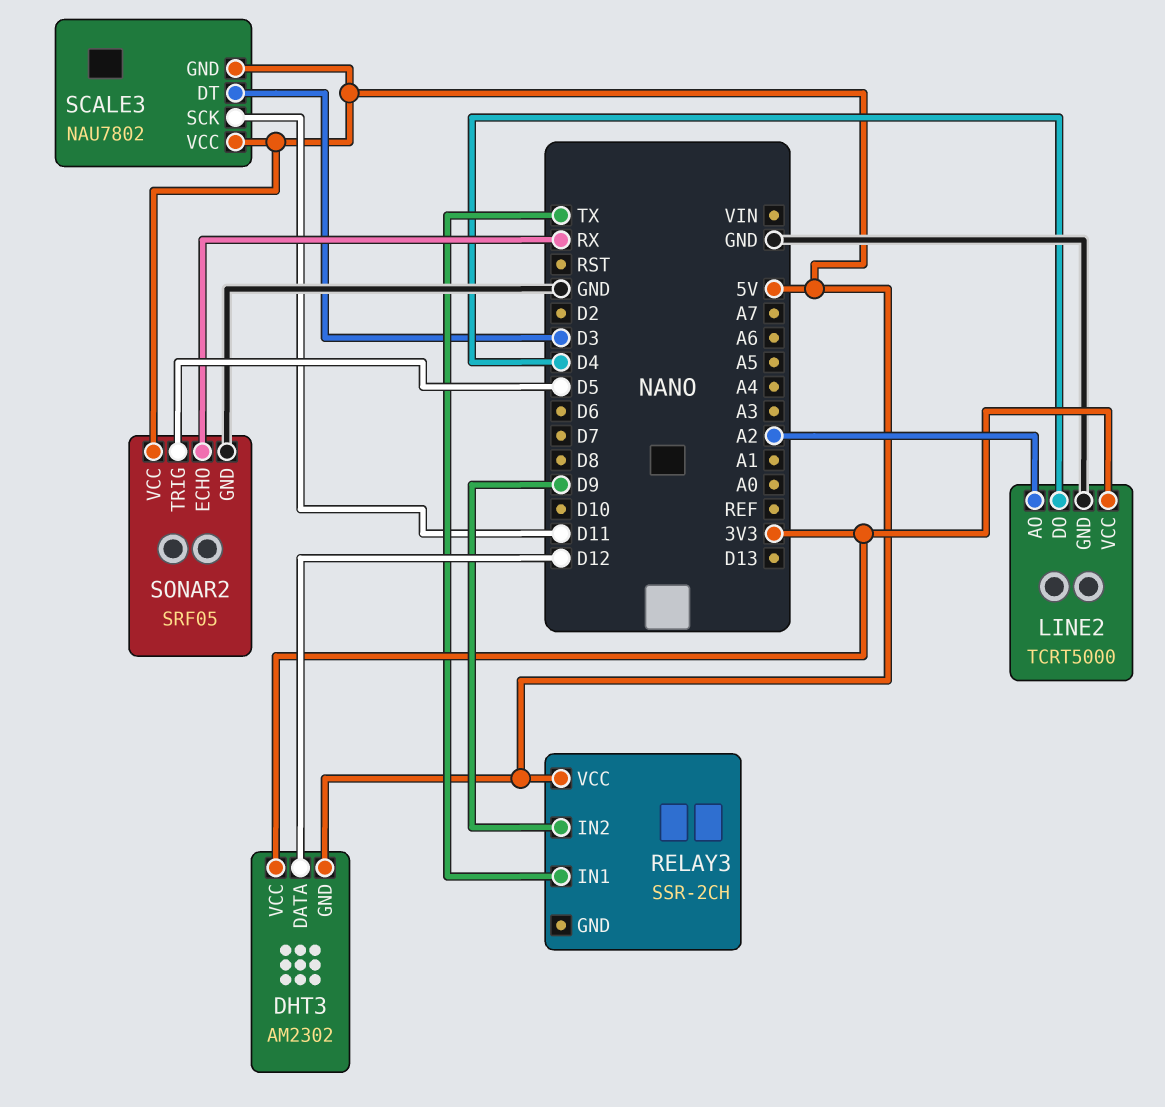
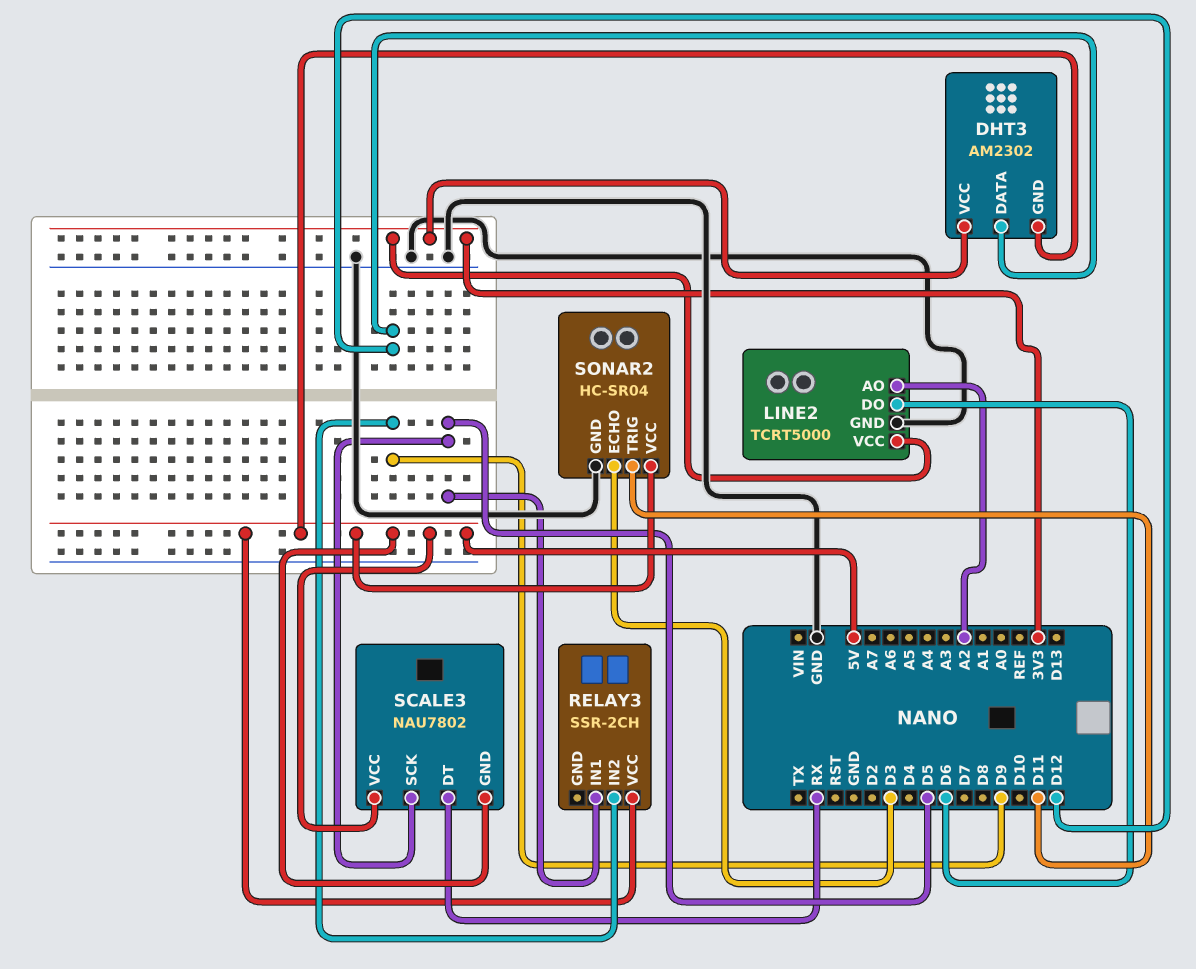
LINE2 pin DO: D4 -> D6
RELAY3 pin IN1: TX -> D5
SCALE3 pin DT: D3 -> RX
SCALE3 pin SCK: D11 -> D5
SONAR2: SRF05 -> HC-SR04
SONAR2 pin ECHO: RX -> D3
SONAR2 pin TRIG: D5 -> D11

